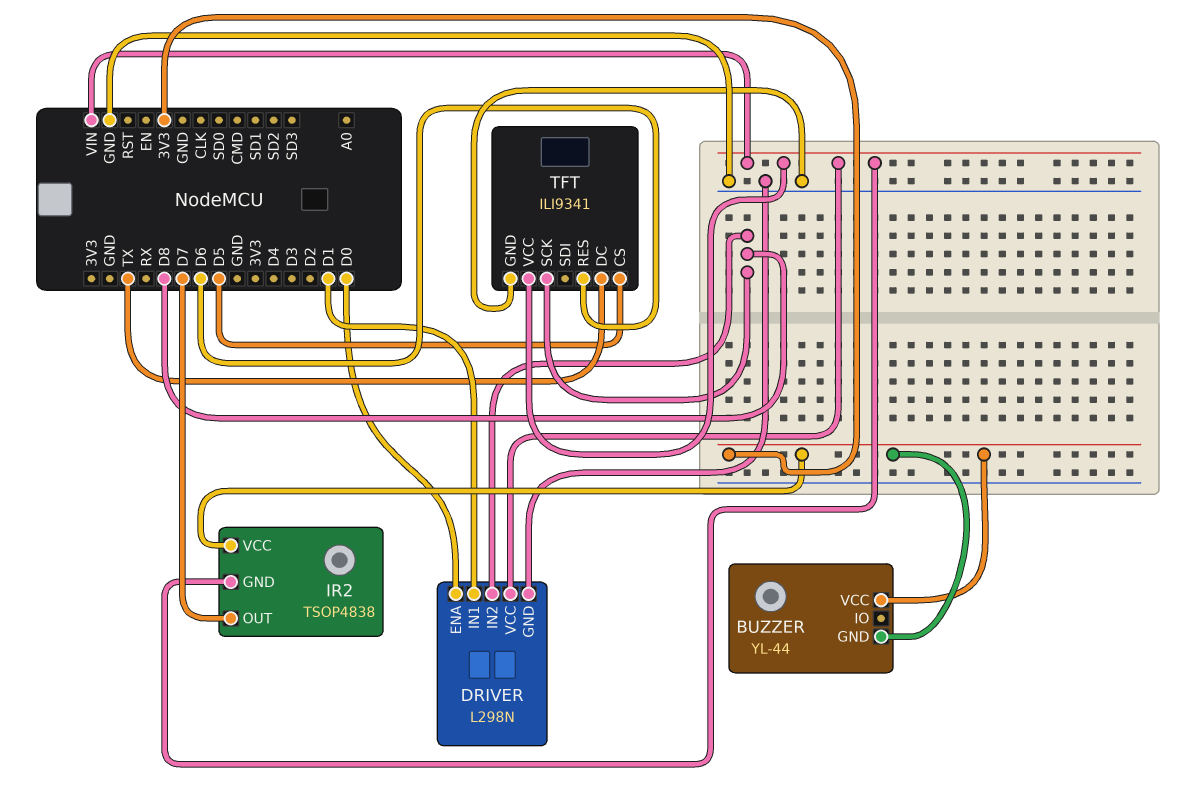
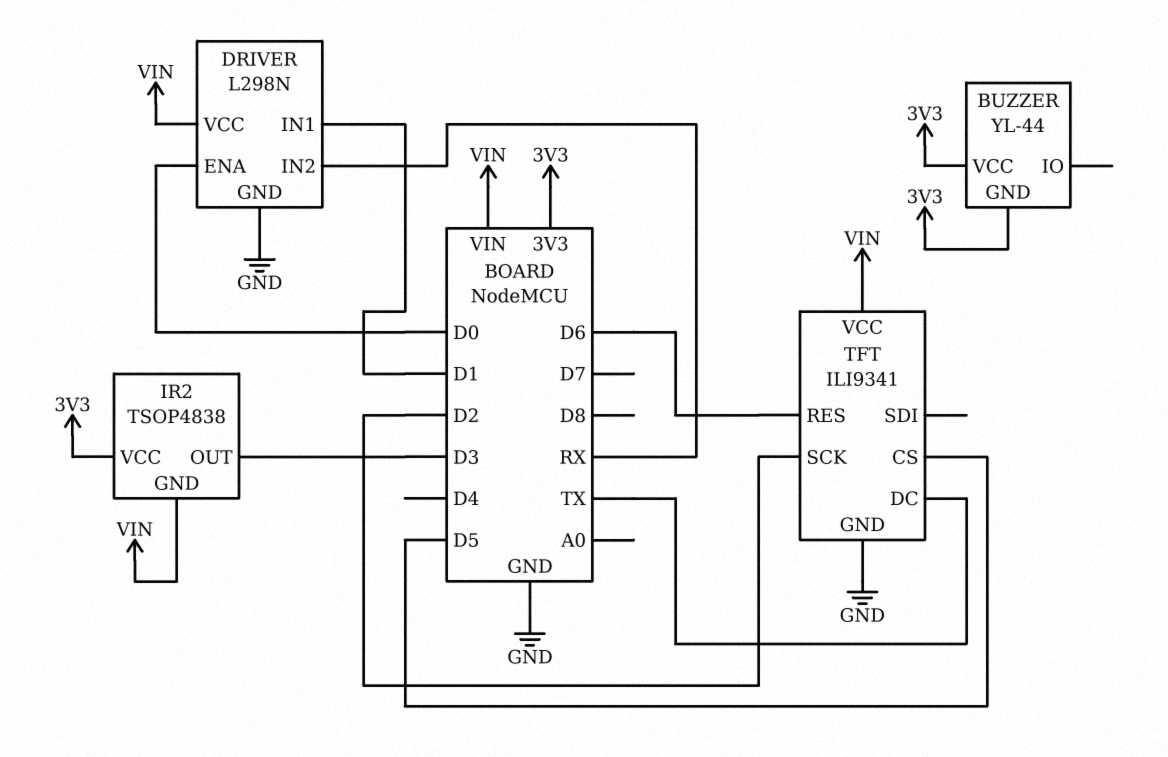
DRIVER pin IN2: D8 -> RX
IR2 pin OUT: D7 -> D3
TFT pin SCK: D8 -> D2

